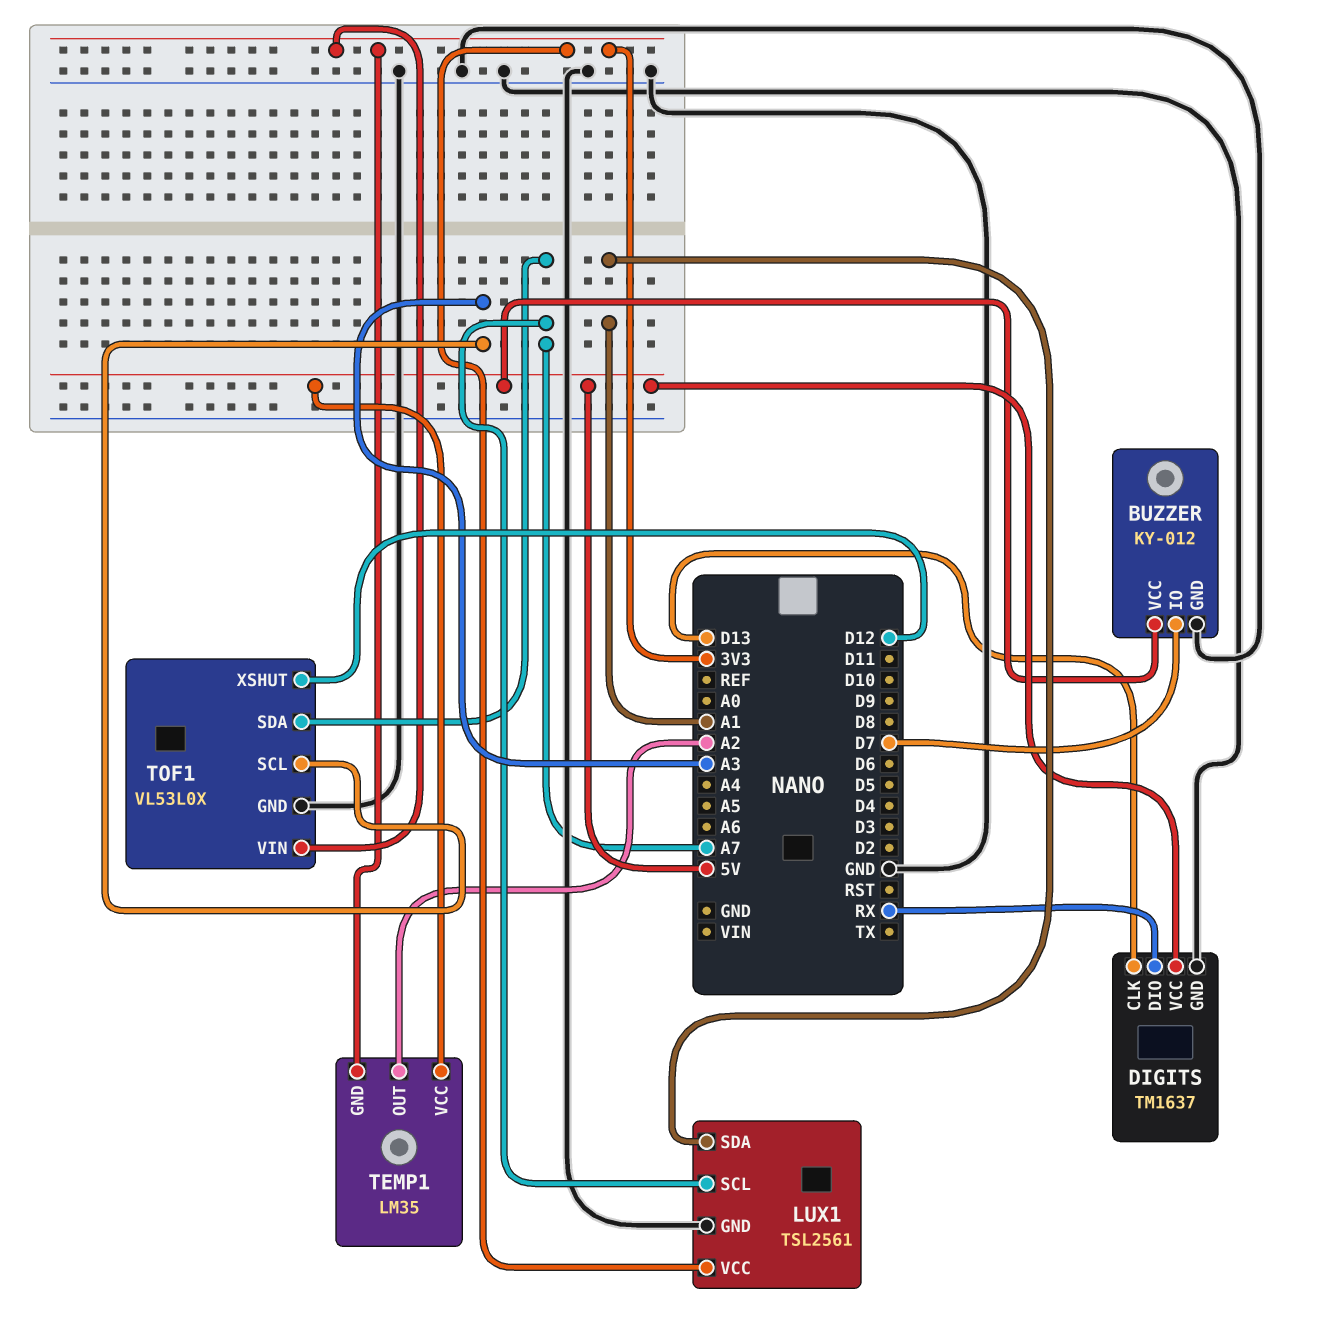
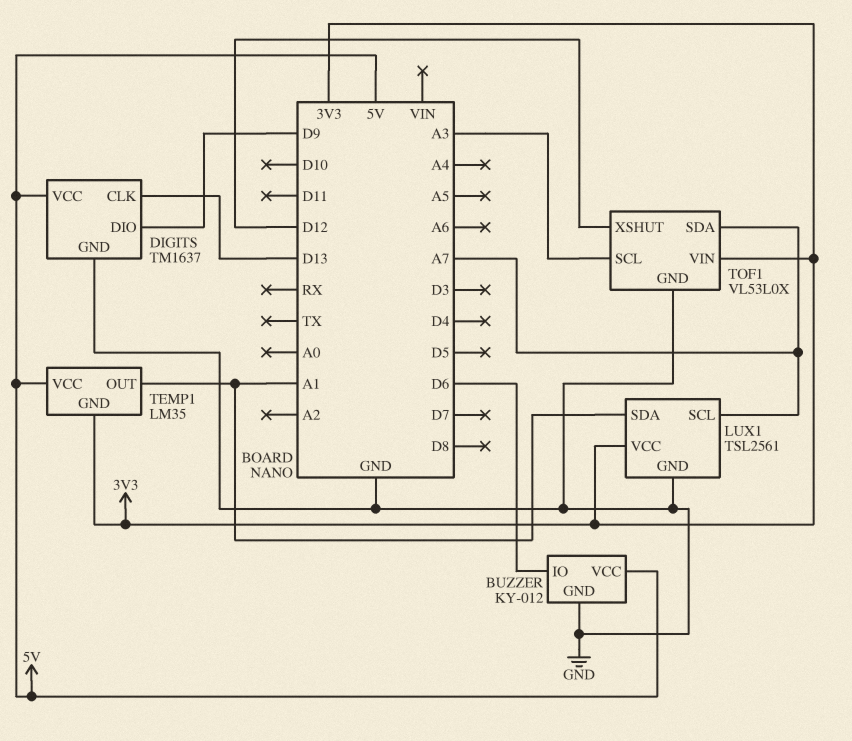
BUZZER pin IO: D7 -> D6
DIGITS pin DIO: RX -> D9
TEMP1 pin OUT: A2 -> A1

